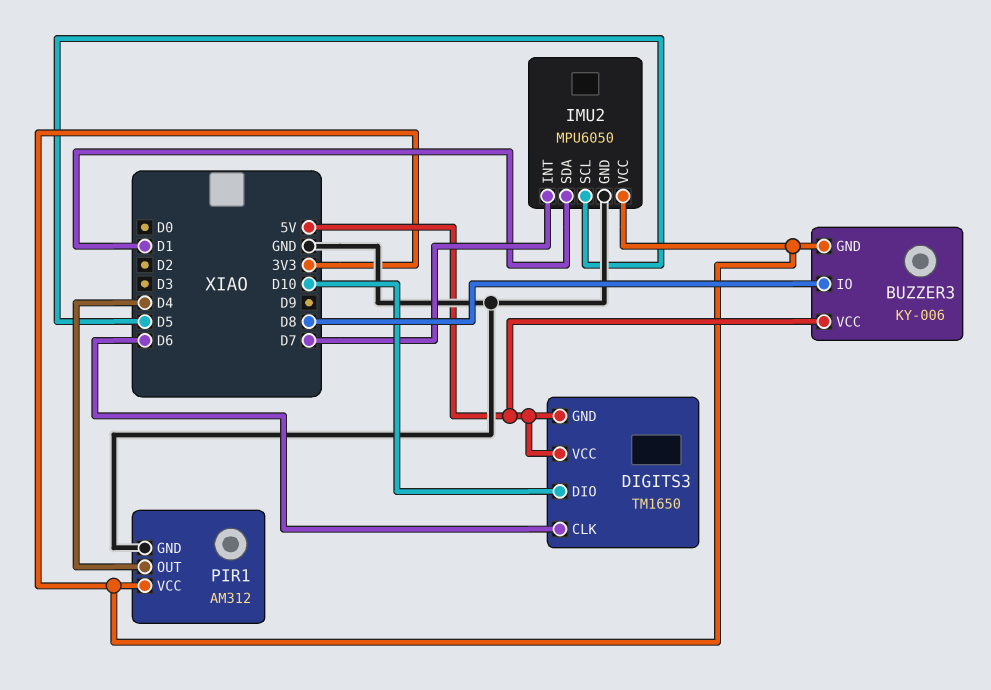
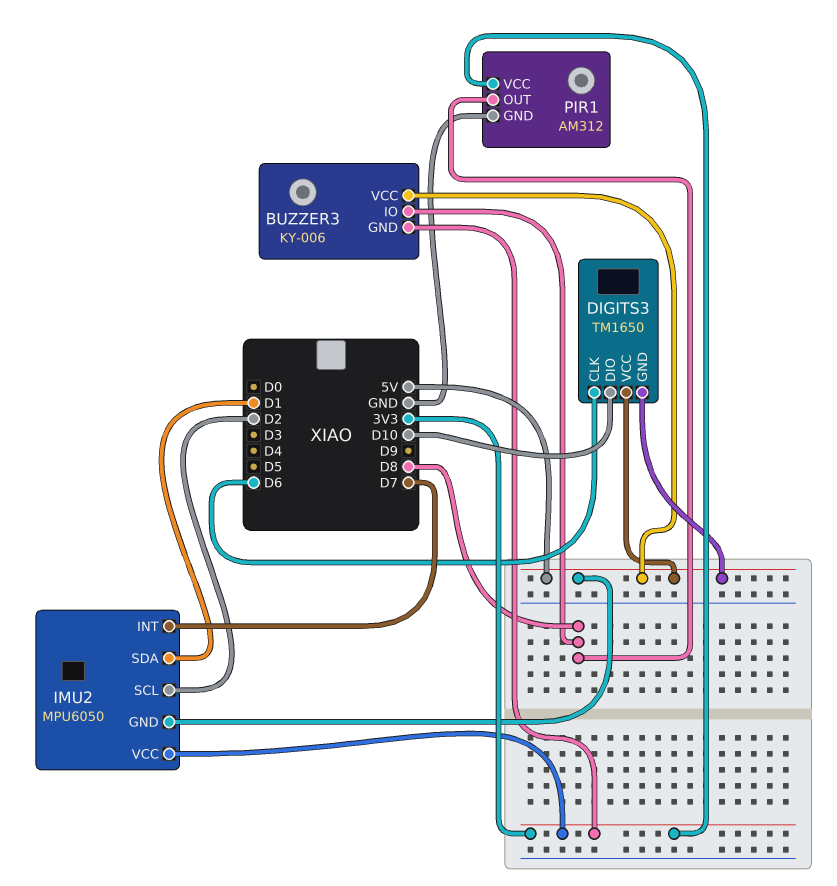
IMU2 pin GND: GND -> 5V
IMU2 pin SCL: D5 -> D2
PIR1 pin OUT: D4 -> D8

